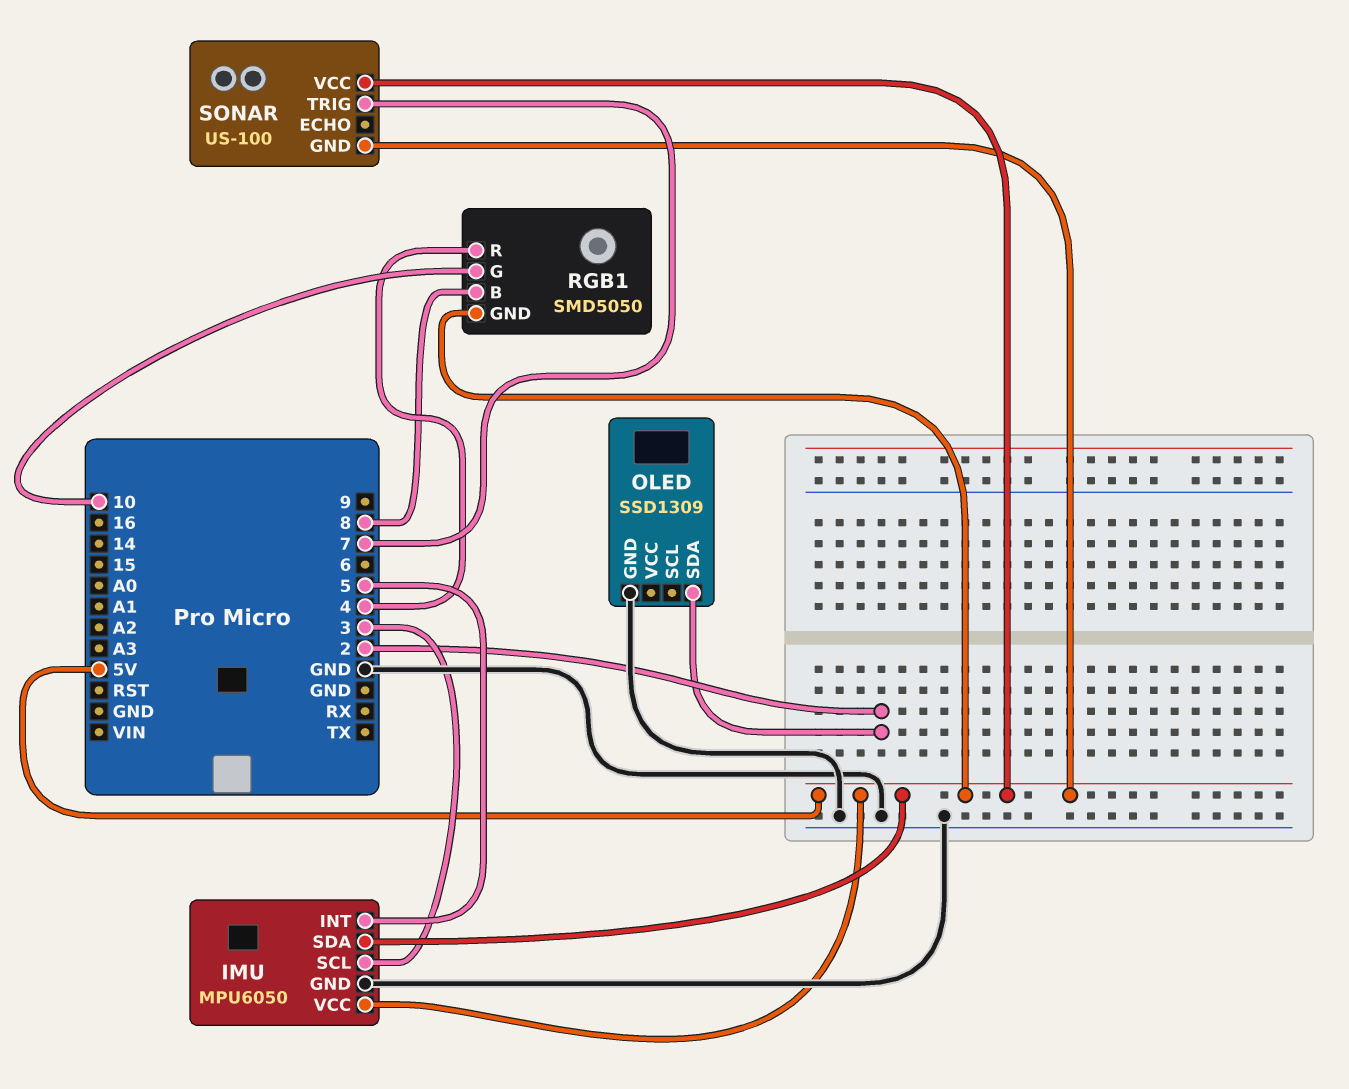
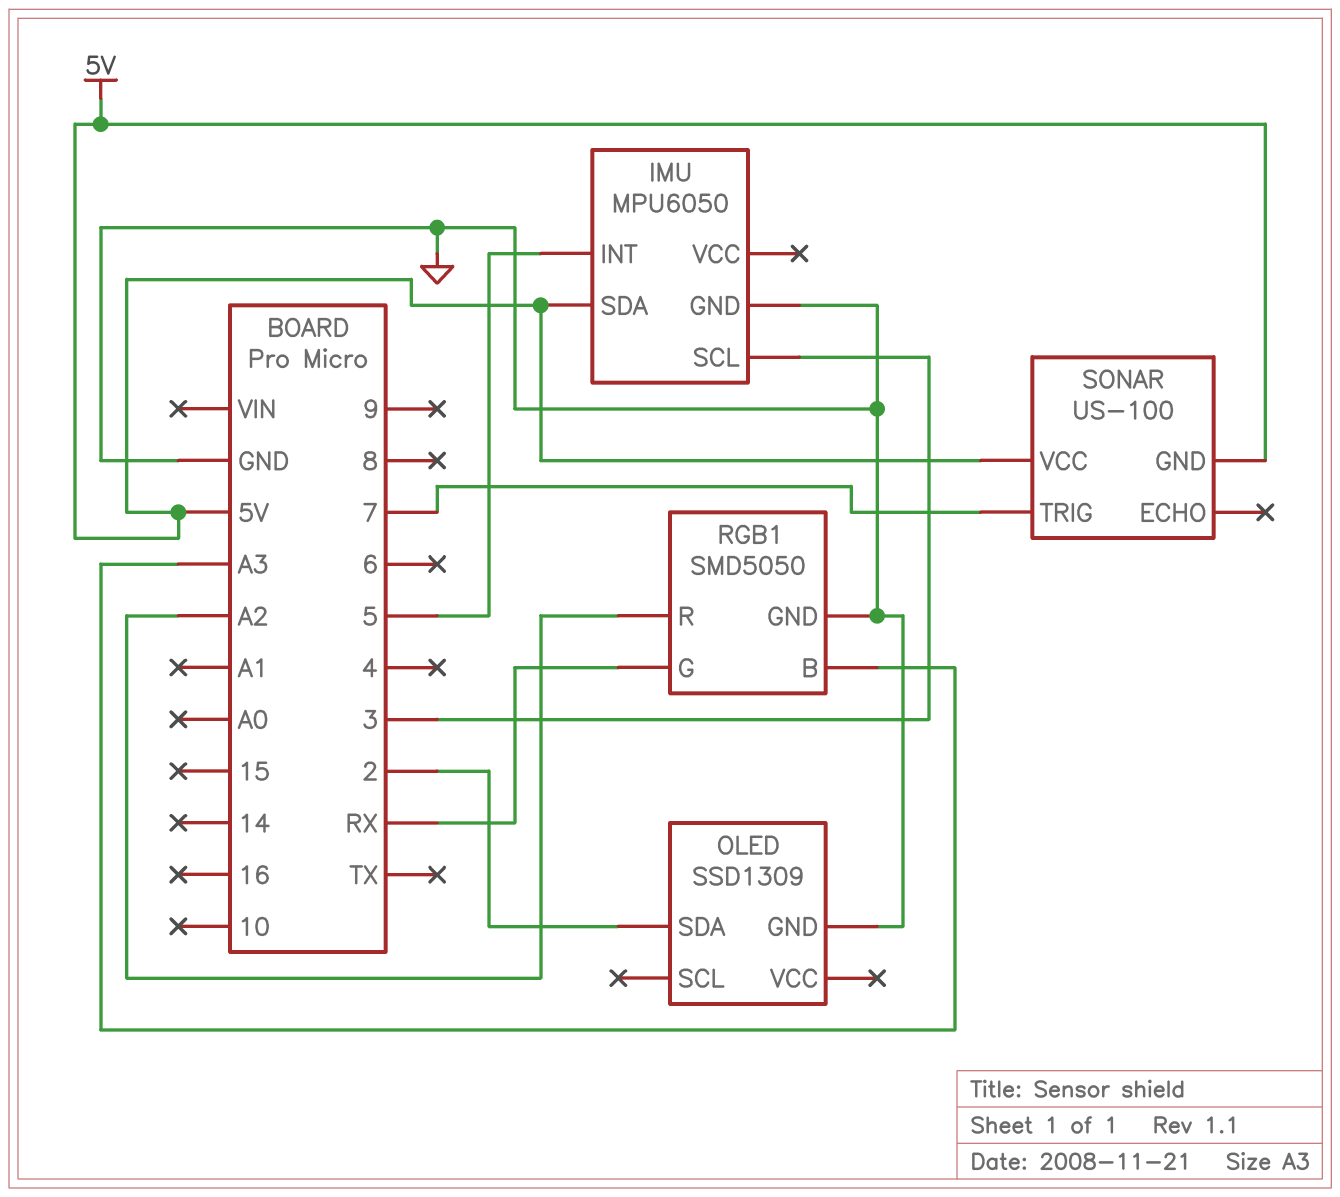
IMU pin VCC: 5V -> none
RGB1 pin B: 8 -> A3
RGB1 pin G: 10 -> RX
RGB1 pin GND: 5V -> GND
RGB1 pin R: 4 -> A2

